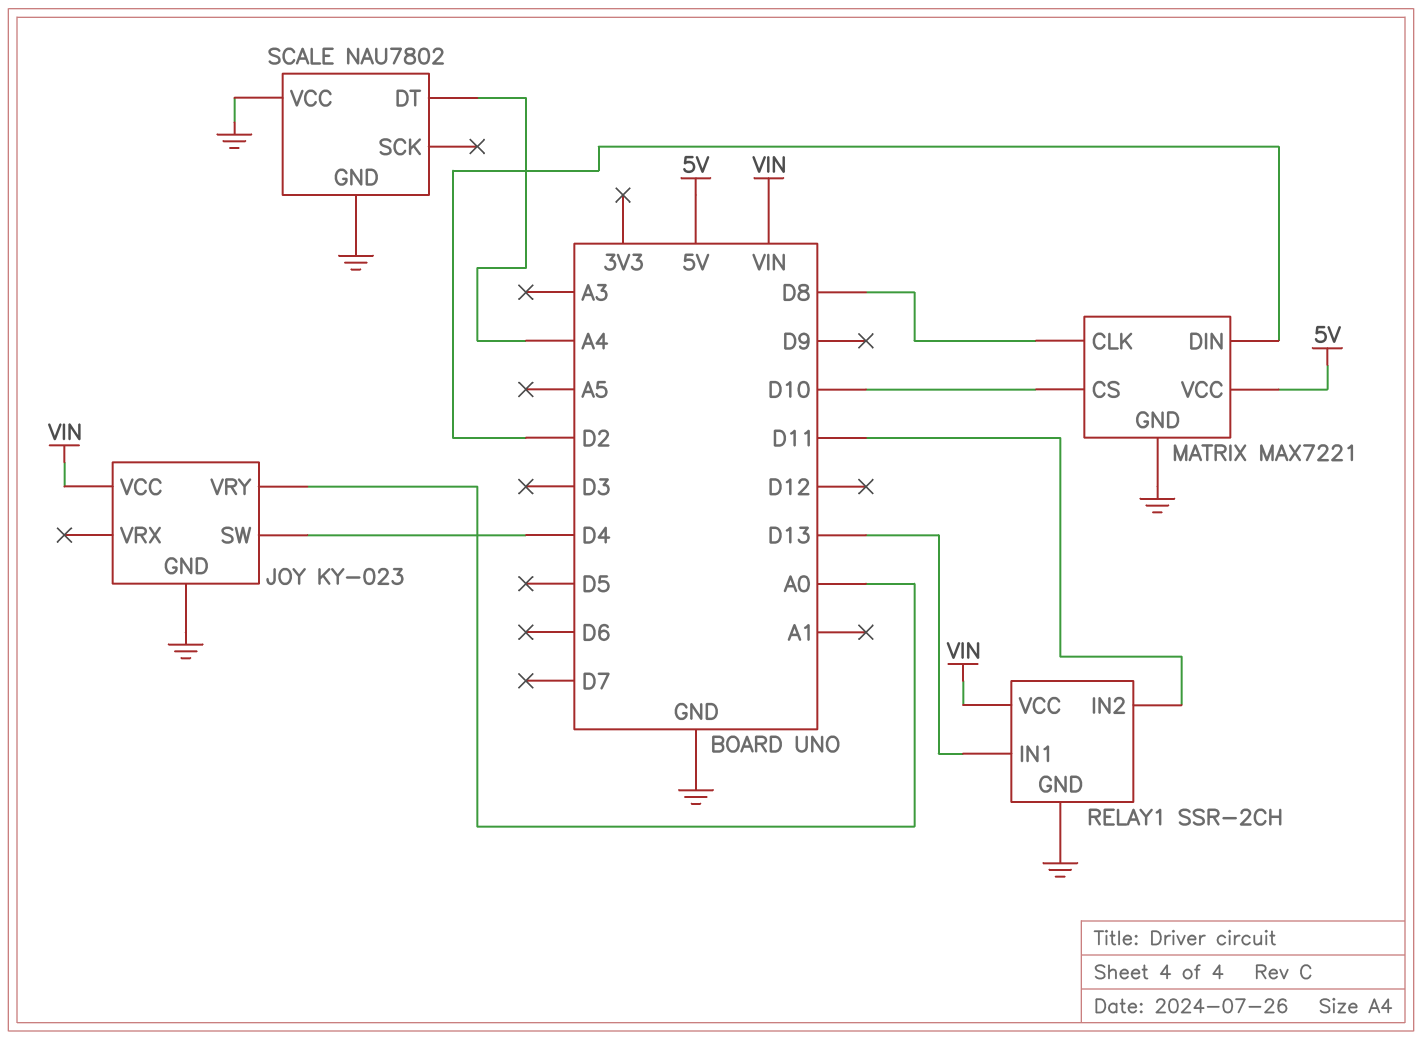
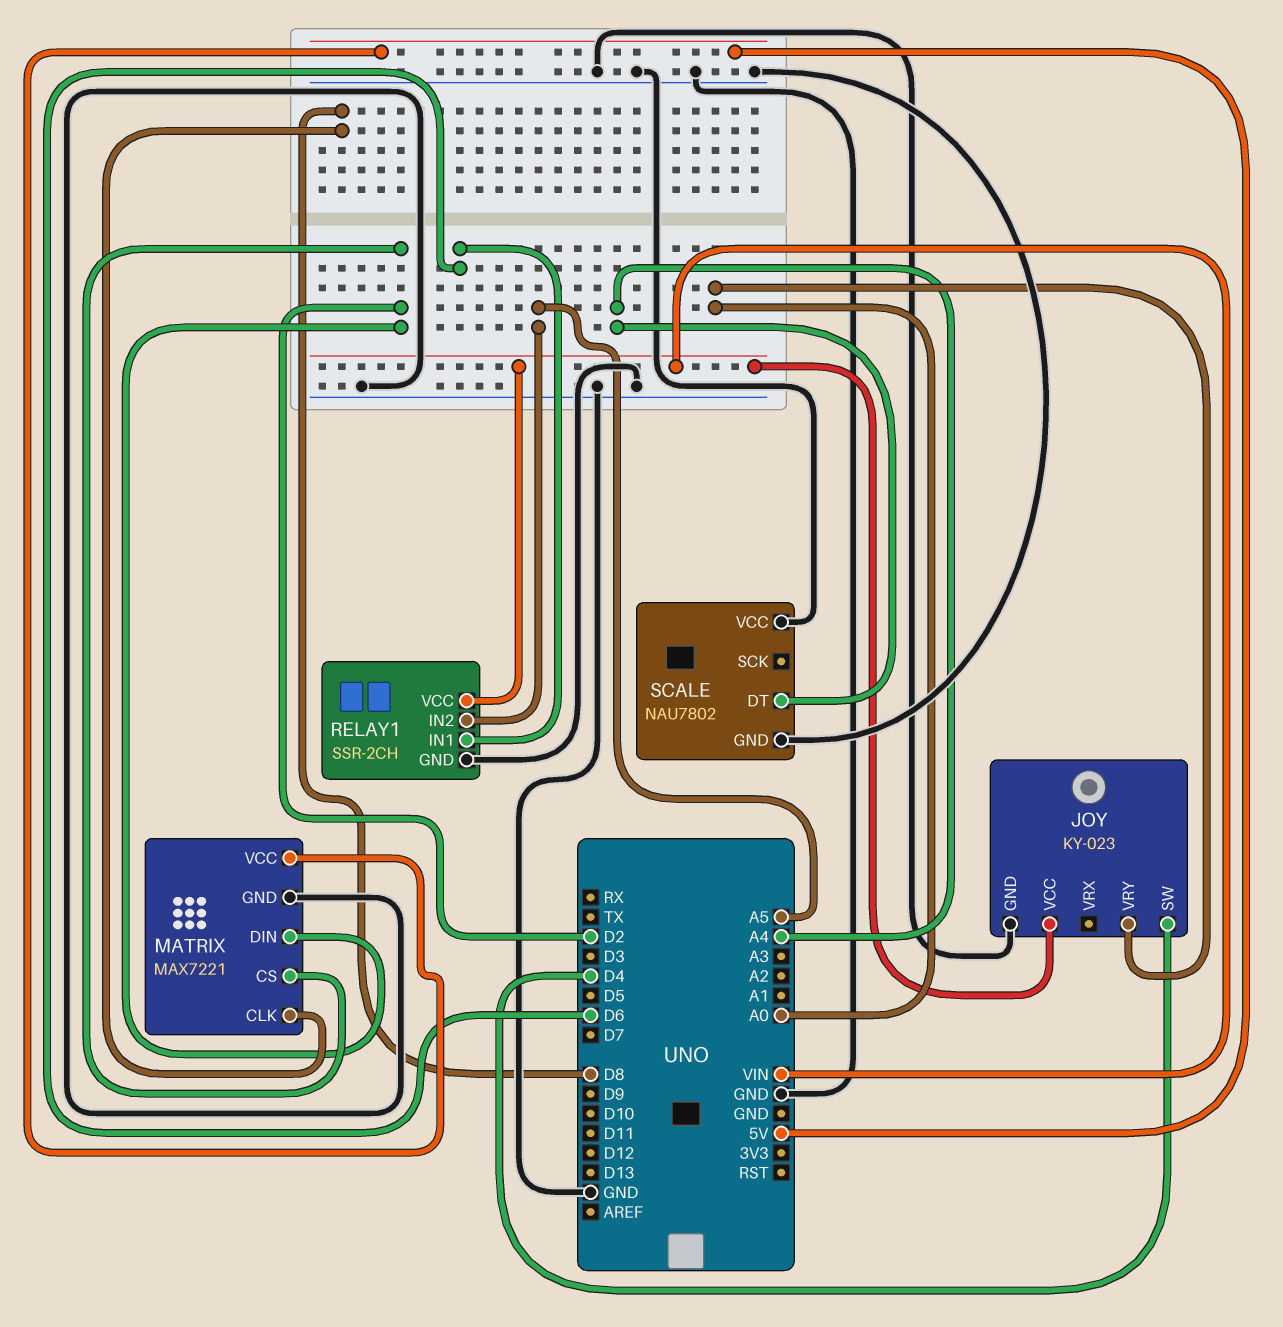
MATRIX pin CS: D10 -> D2
RELAY1 pin IN1: D13 -> D6
RELAY1 pin IN2: D11 -> A5

